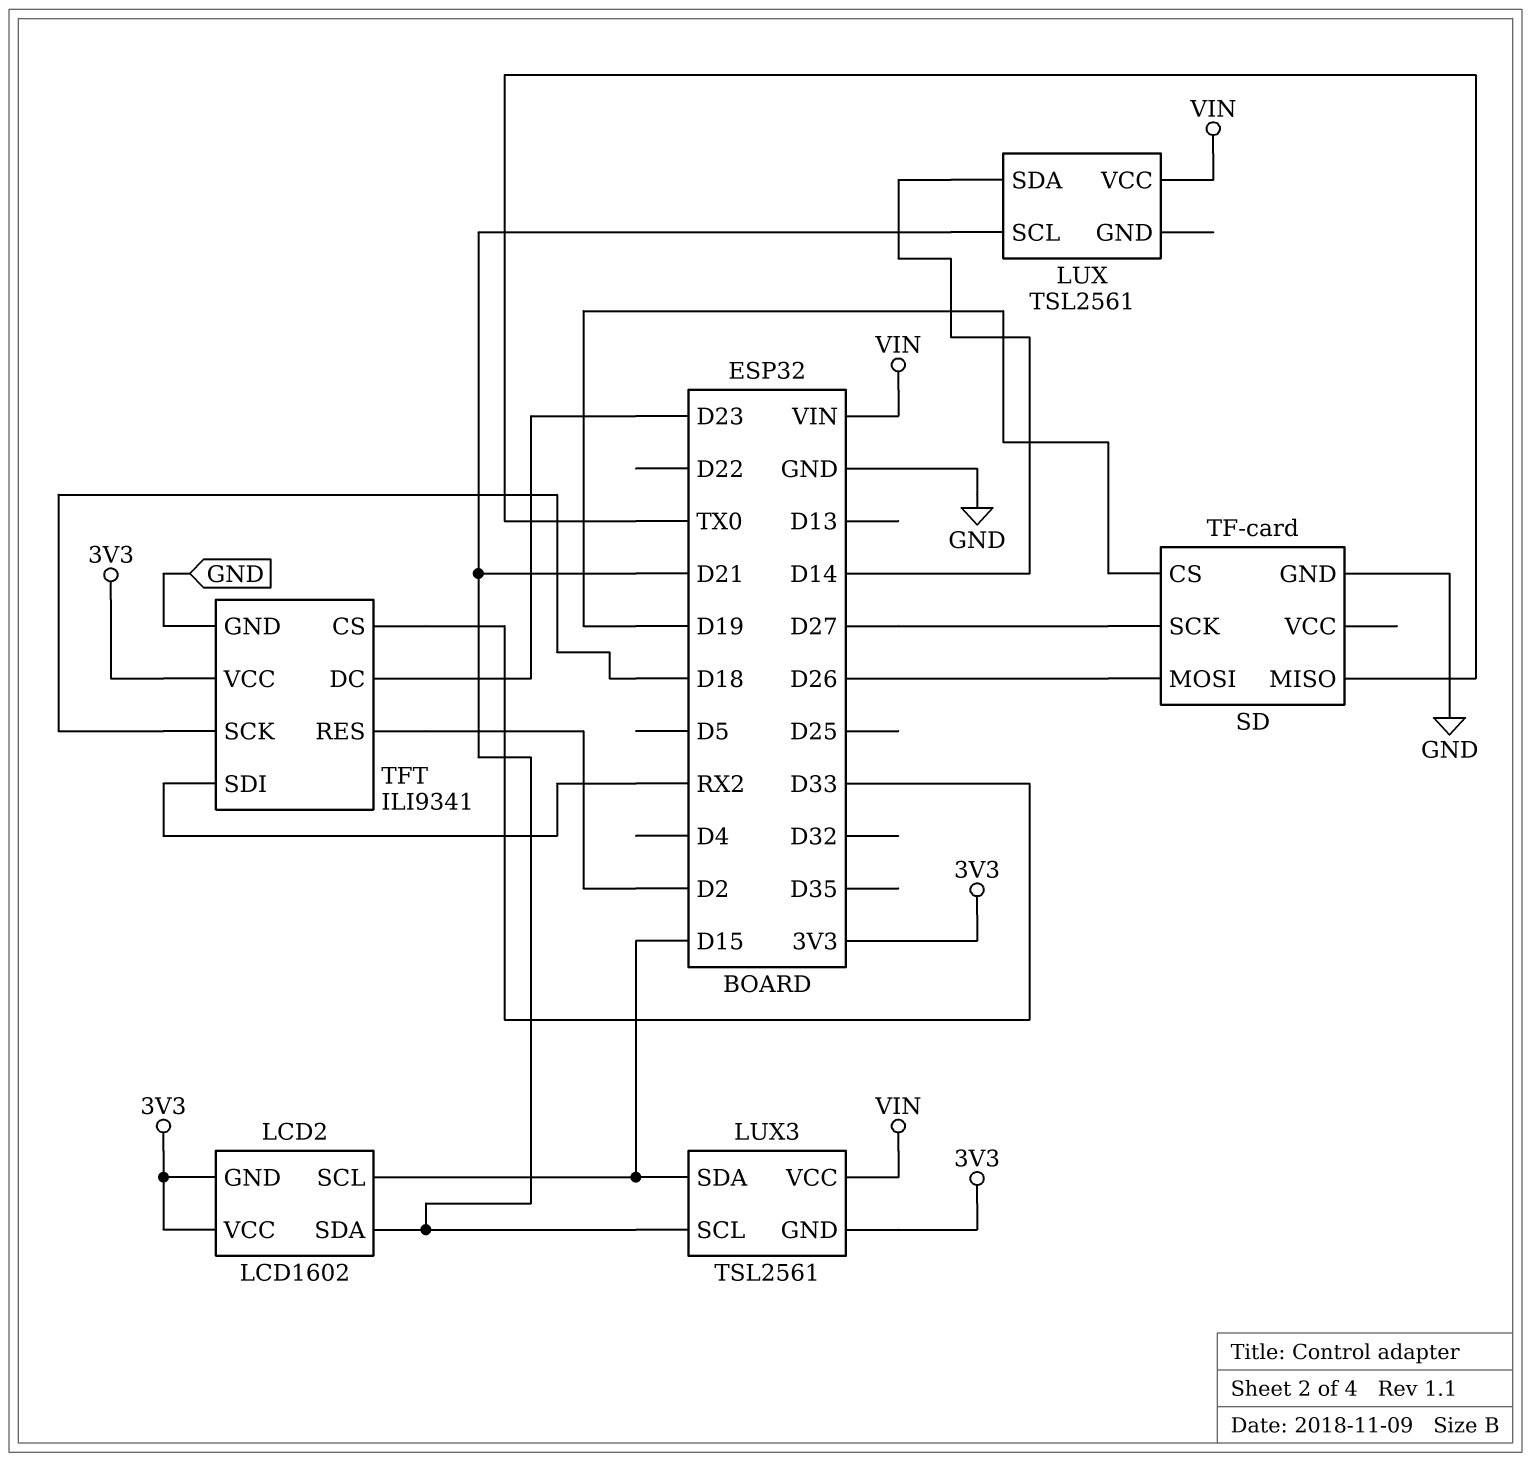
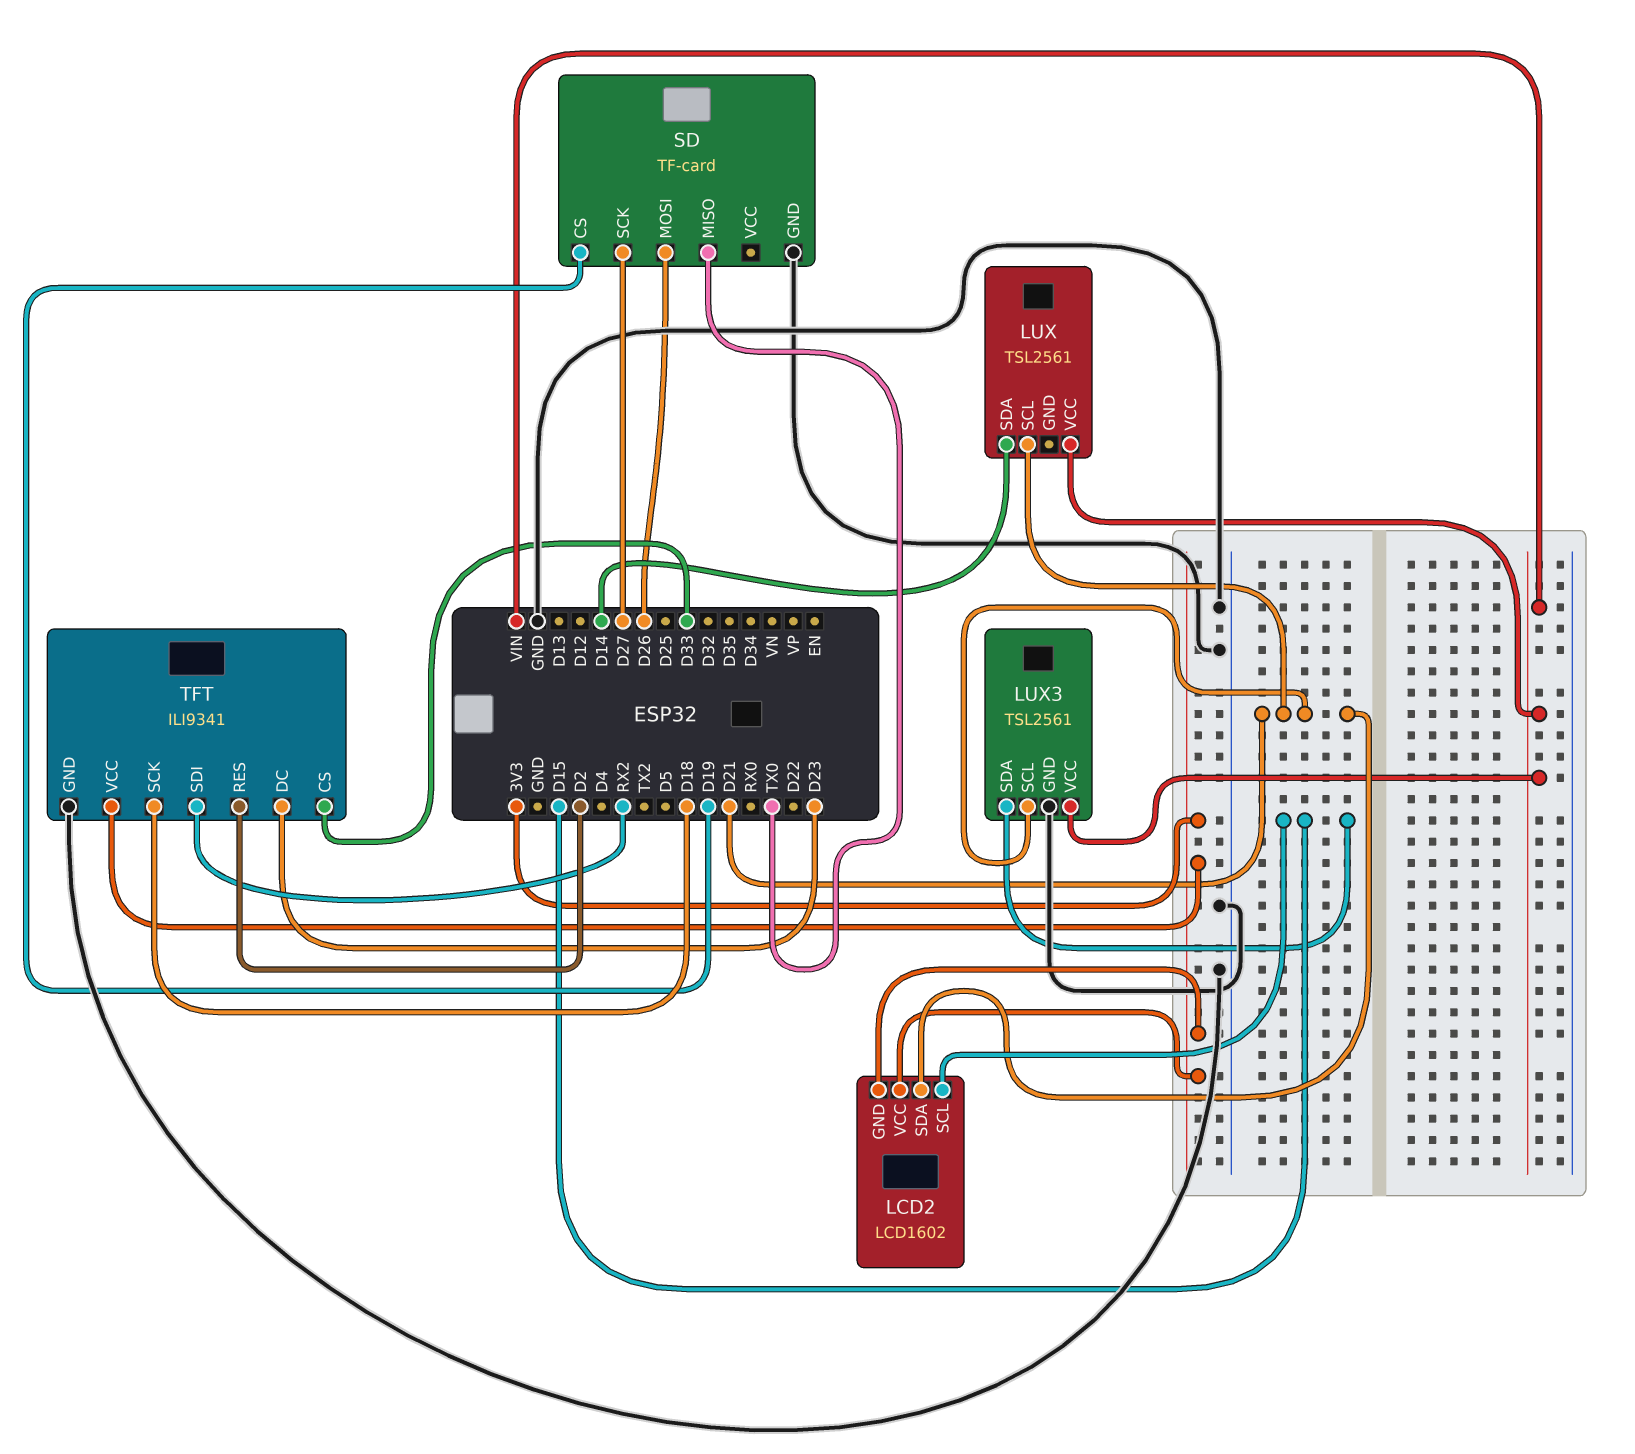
LUX3 pin GND: 3V3 -> GND

